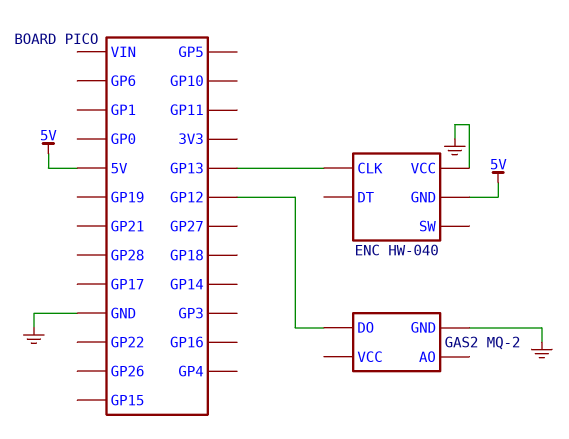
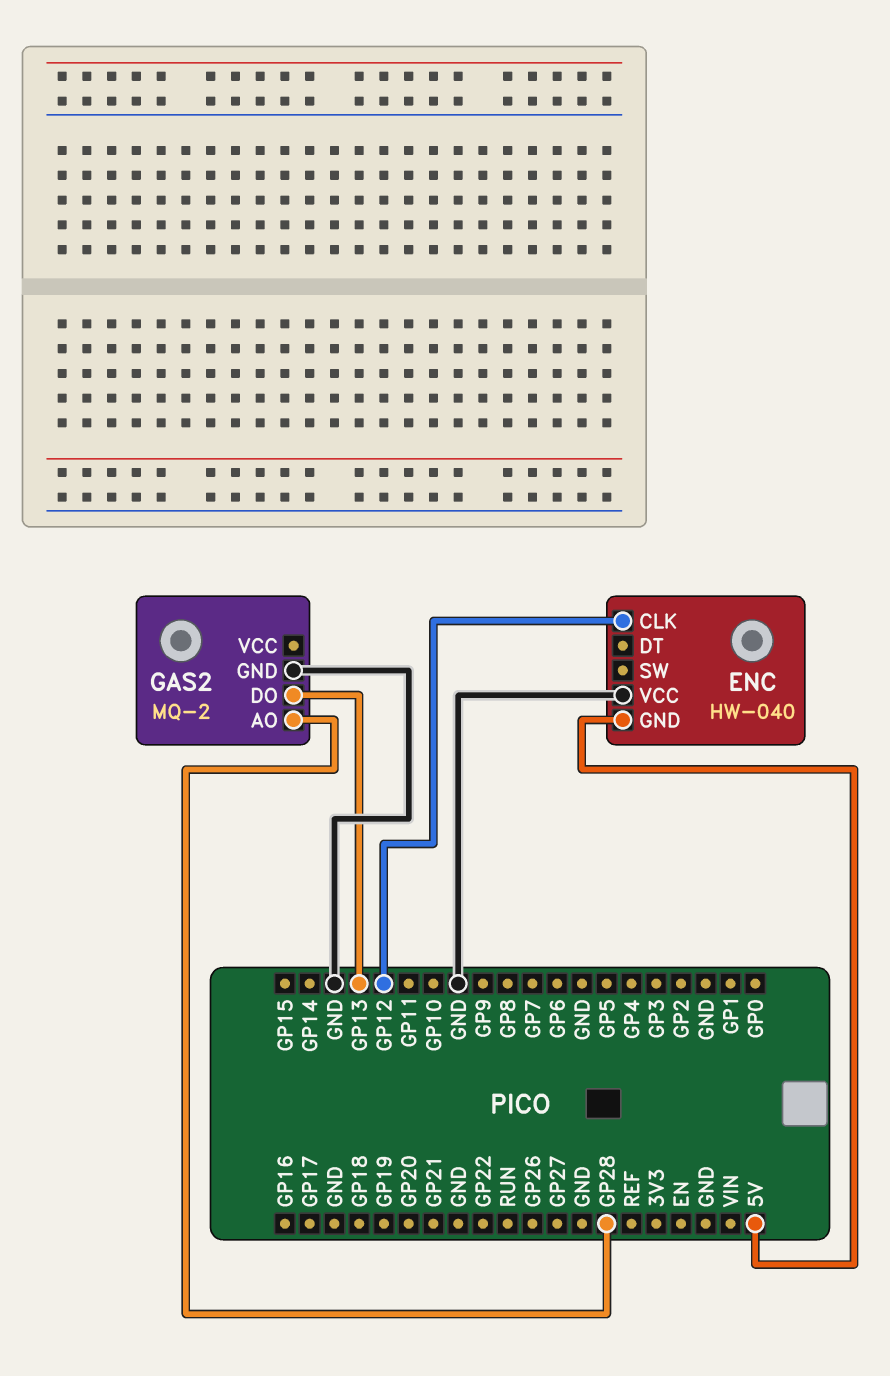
ENC pin CLK: GP13 -> GP12
GAS2 pin AO: none -> GP28
GAS2 pin DO: GP12 -> GP13

